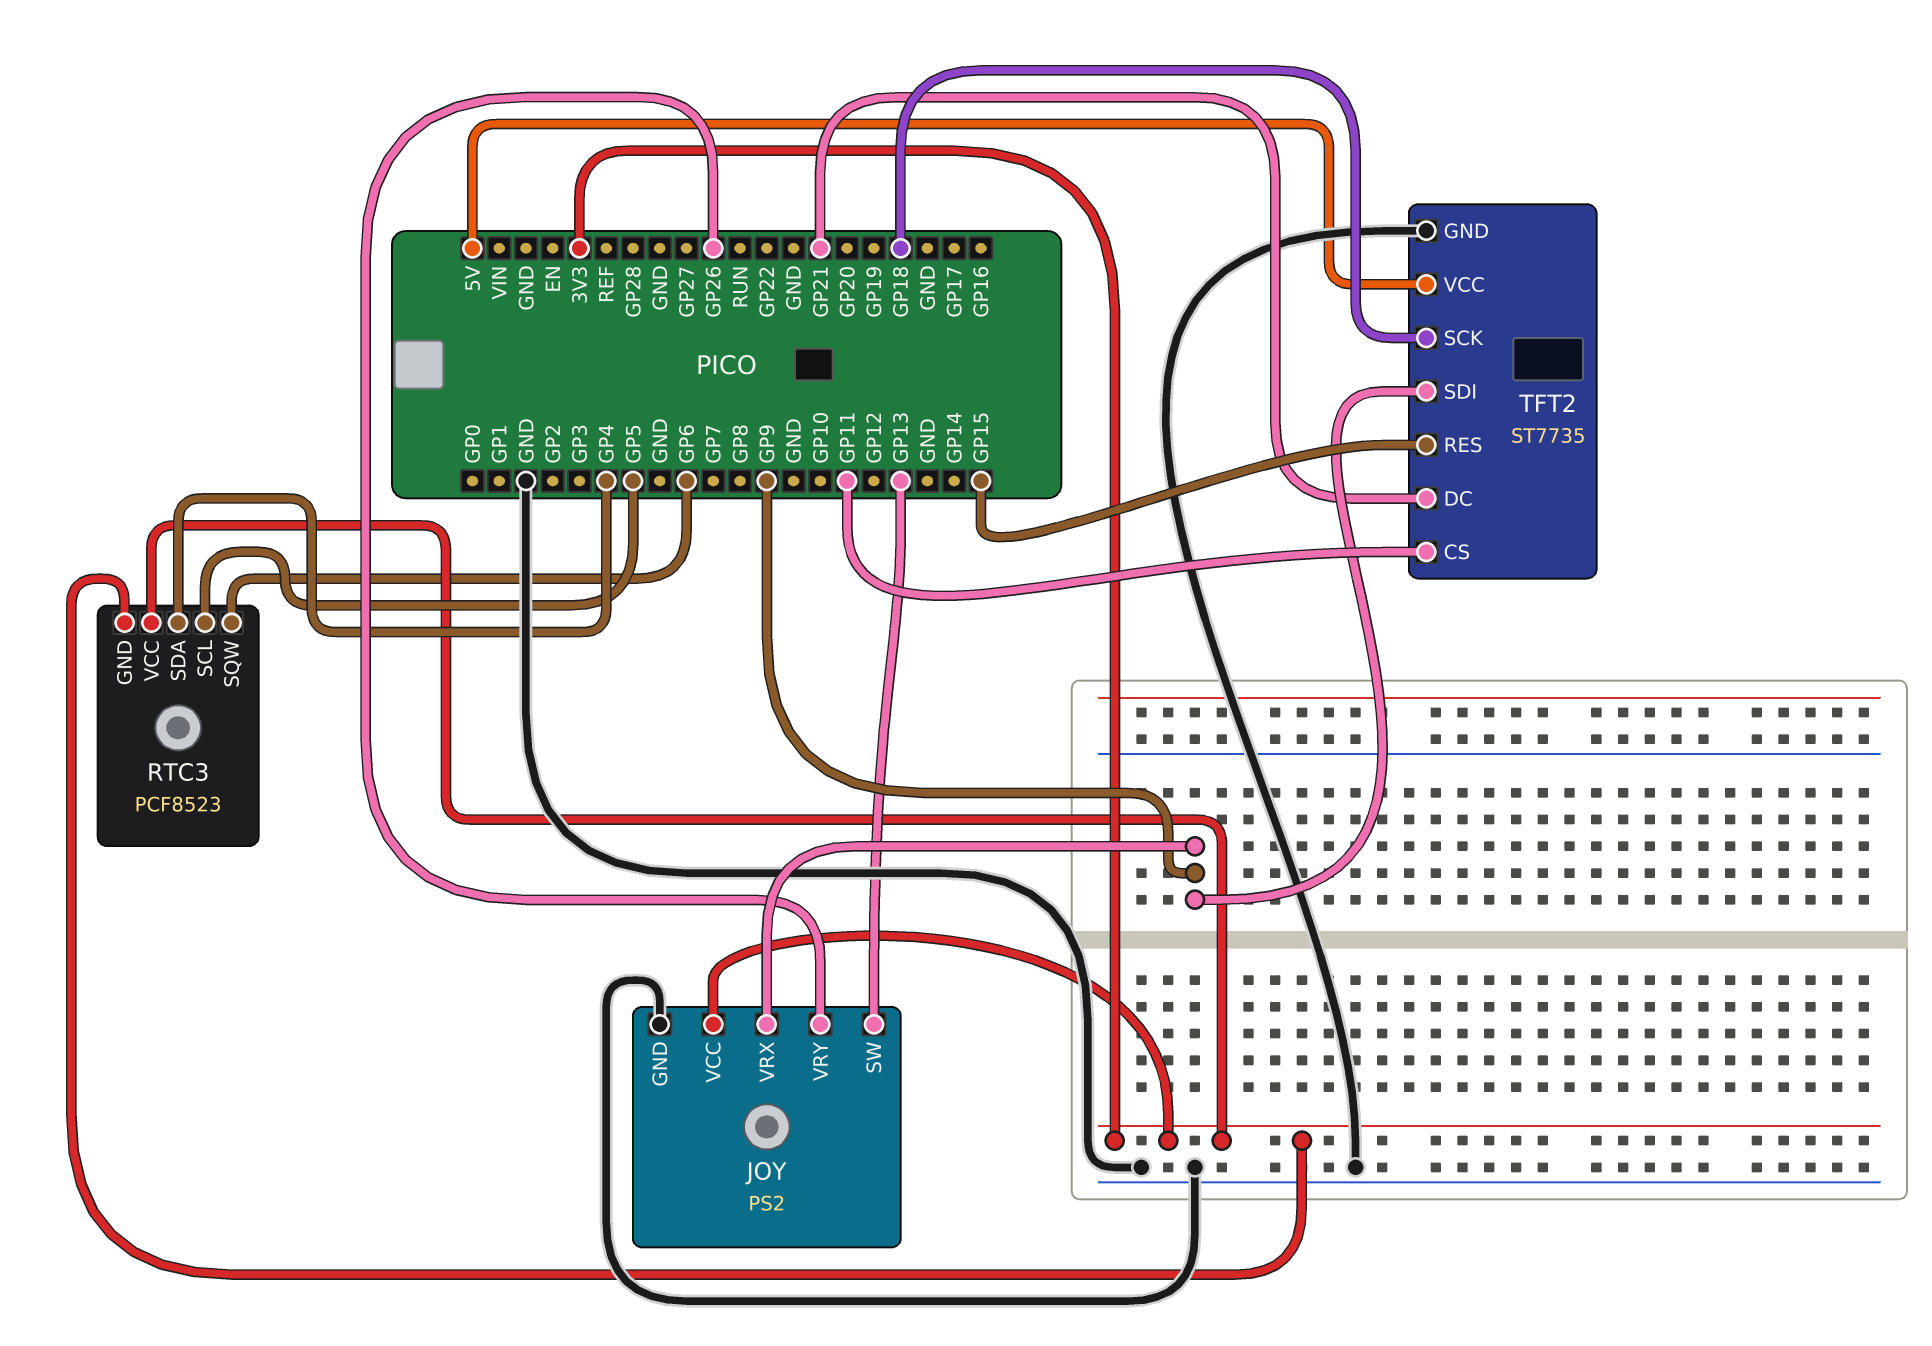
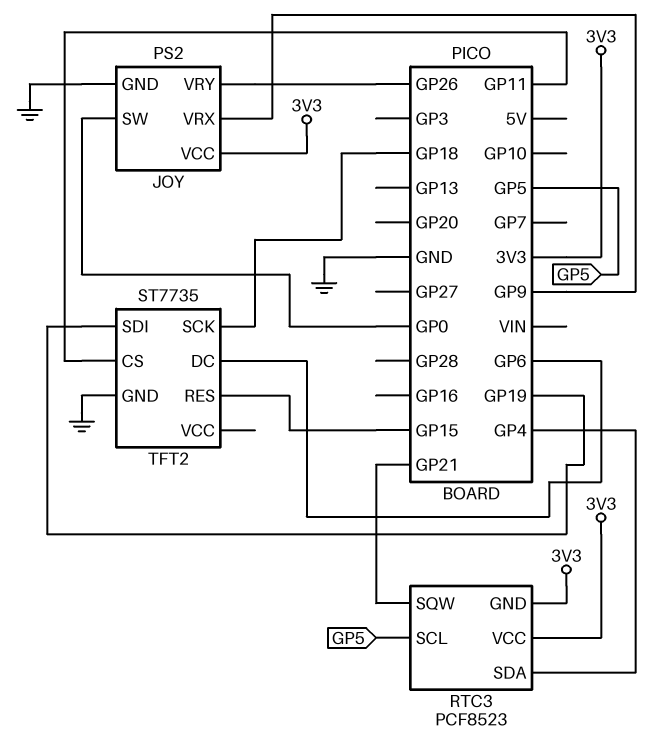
JOY pin SW: GP13 -> GP0
RTC3 pin SQW: GP6 -> GP21
TFT2 pin DC: GP21 -> GP6
TFT2 pin SDI: GP9 -> GP19
TFT2 pin VCC: 5V -> none

